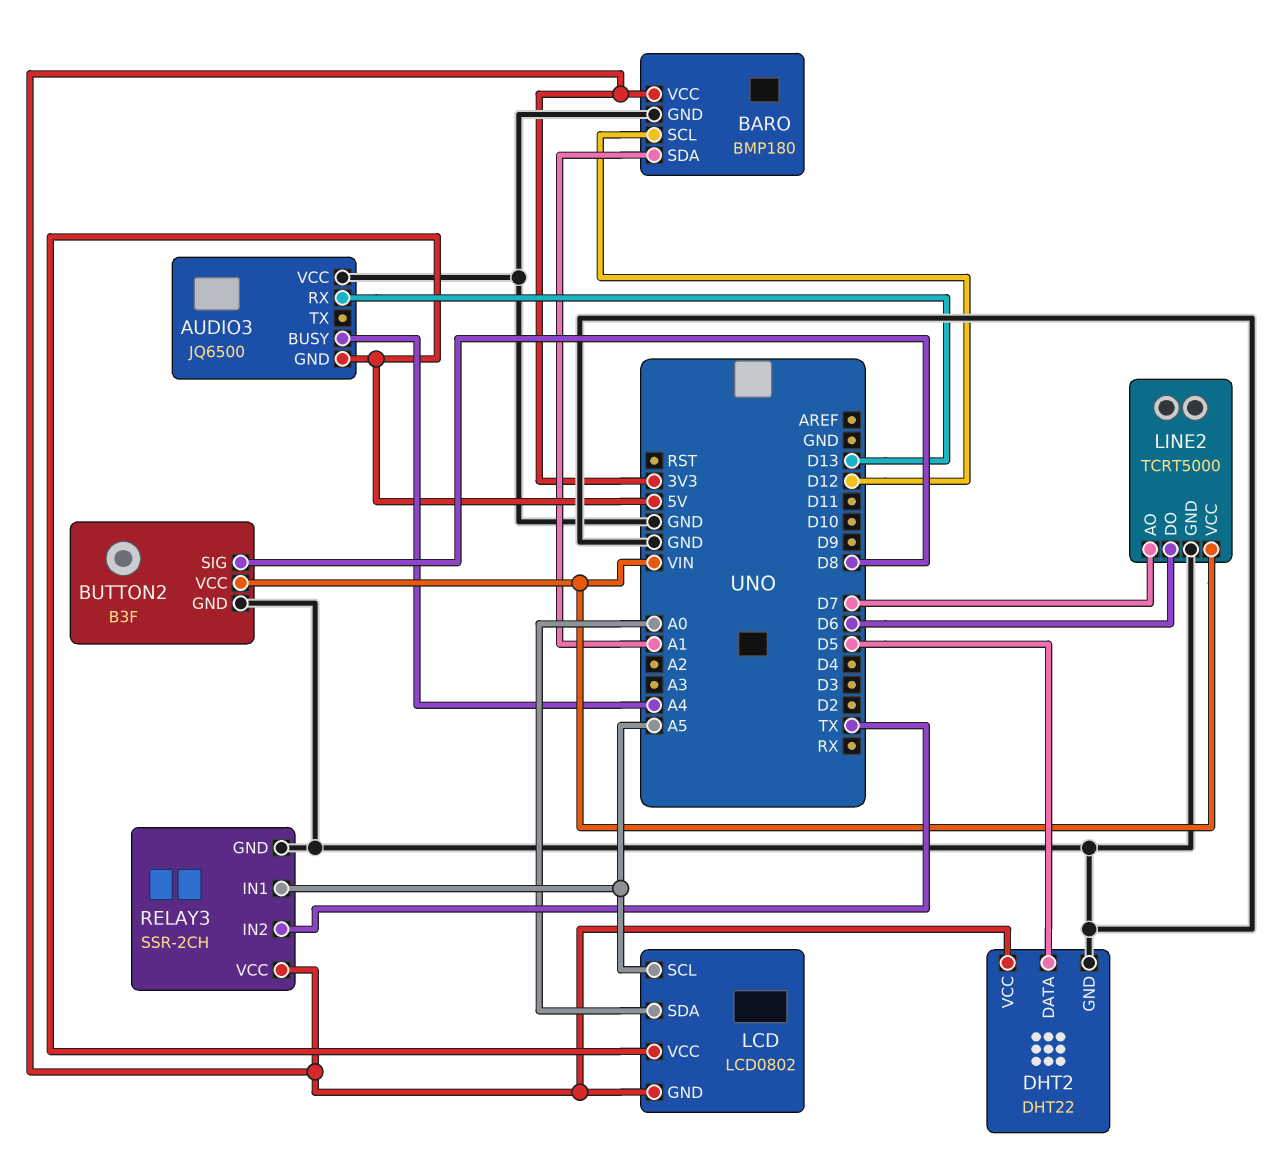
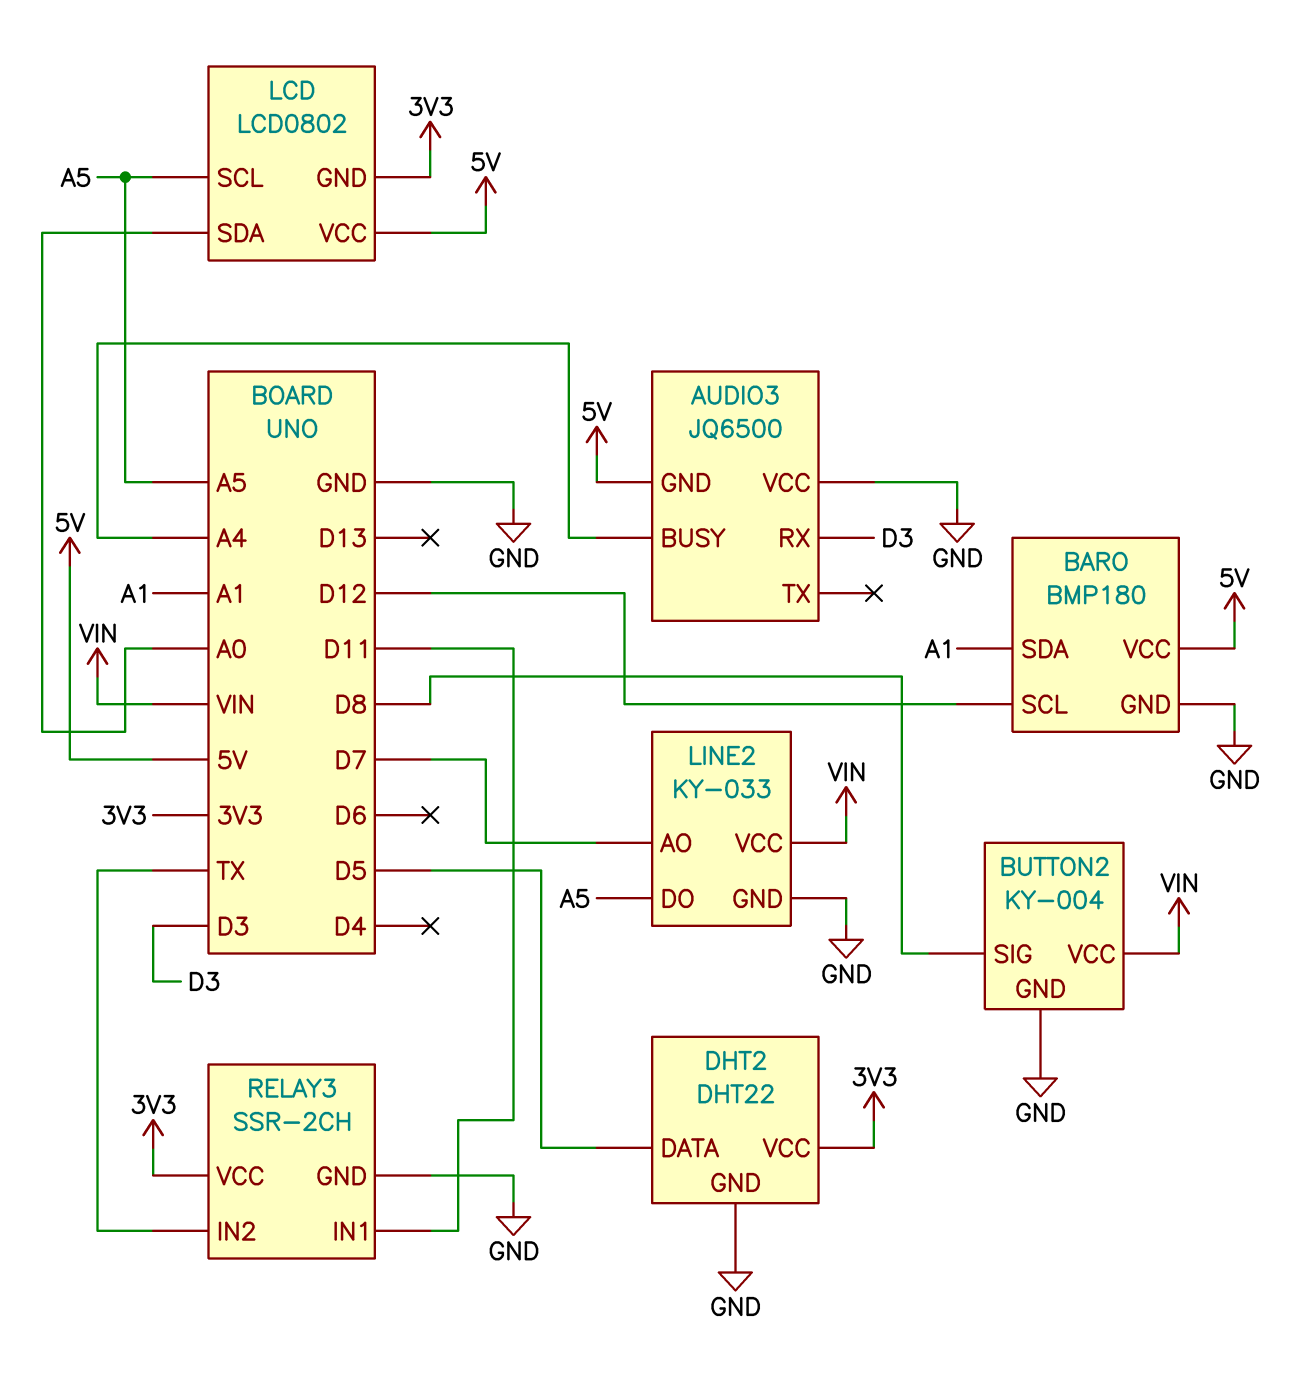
AUDIO3 pin RX: D13 -> D3
BARO pin VCC: 3V3 -> 5V
BUTTON2: B3F -> KY-004
LINE2: TCRT5000 -> KY-033
LINE2 pin DO: D6 -> A5
RELAY3 pin IN1: A5 -> D11

